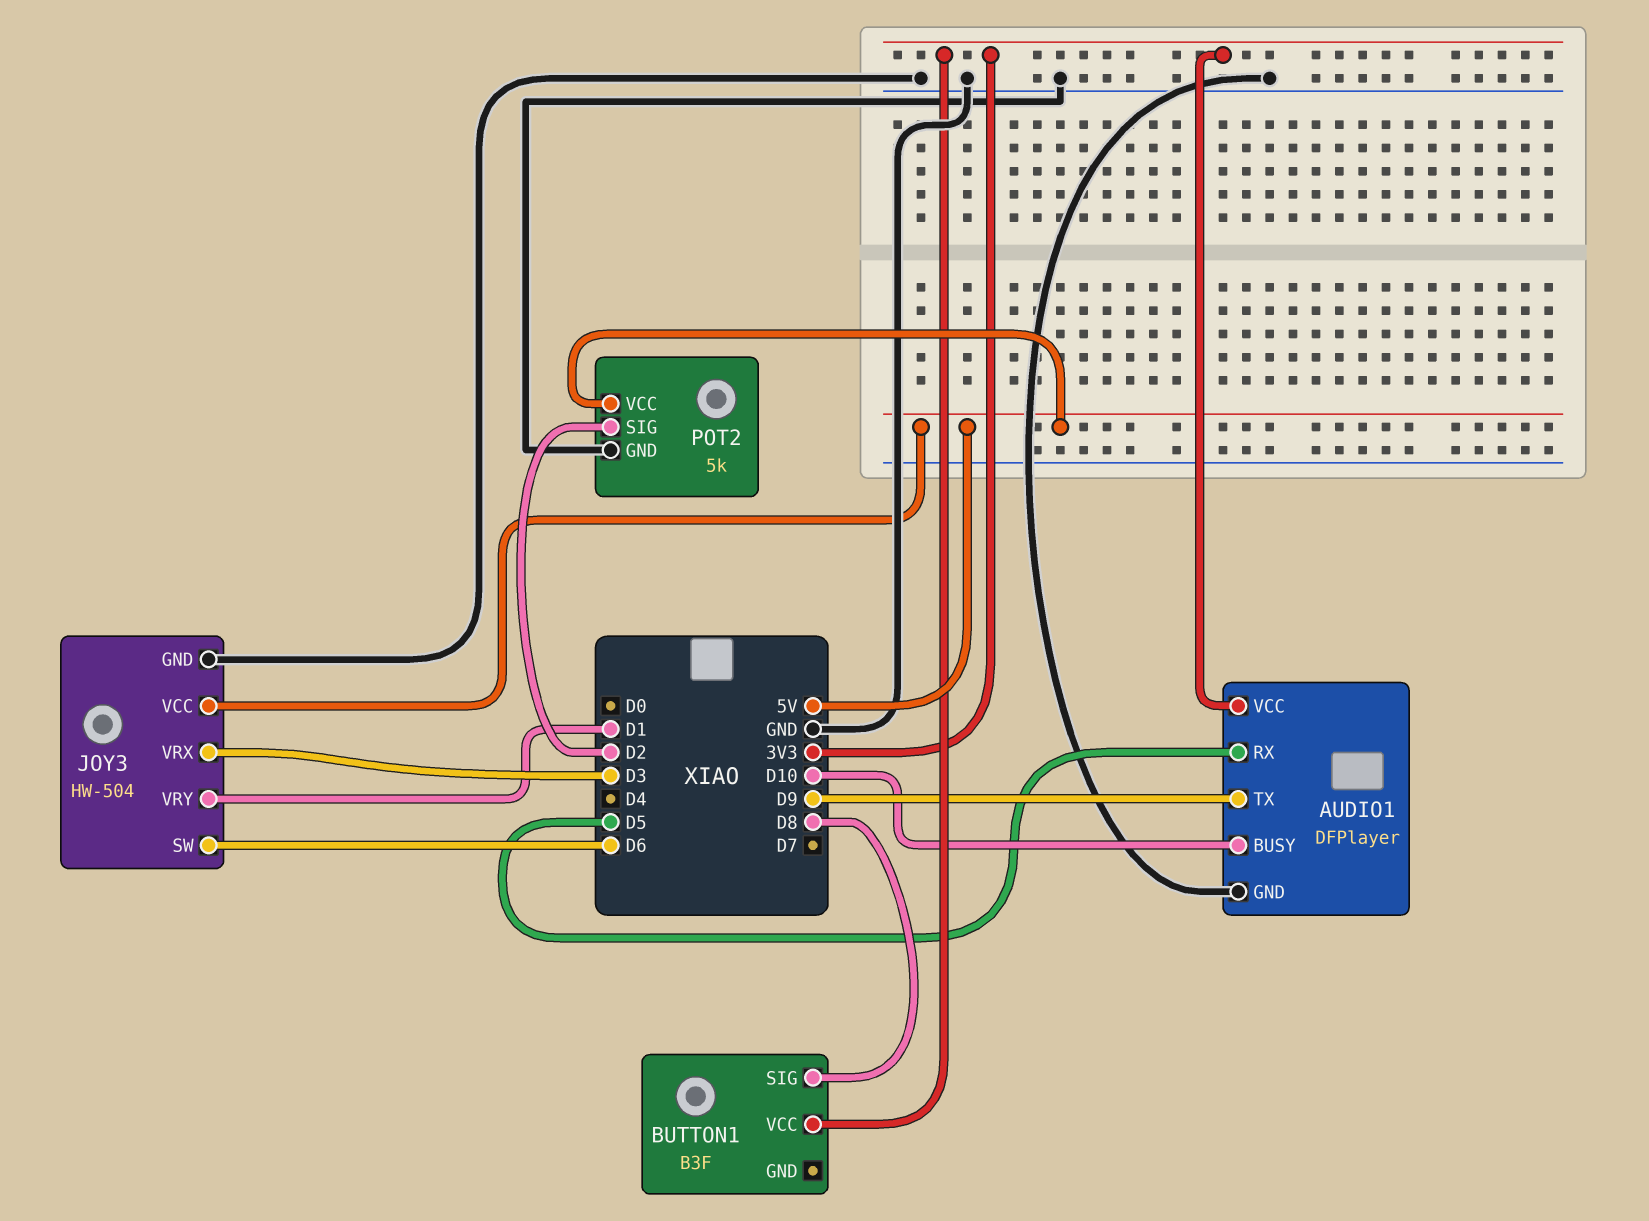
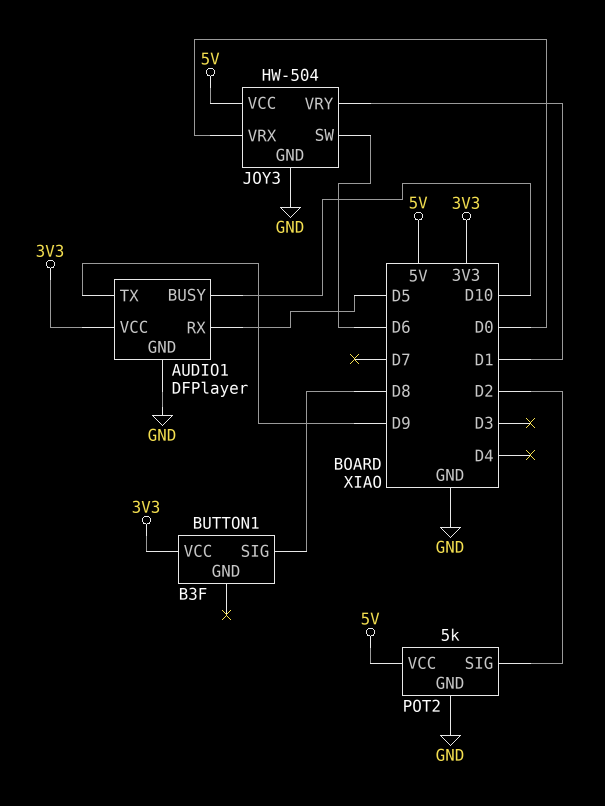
JOY3 pin VRX: D3 -> D0

